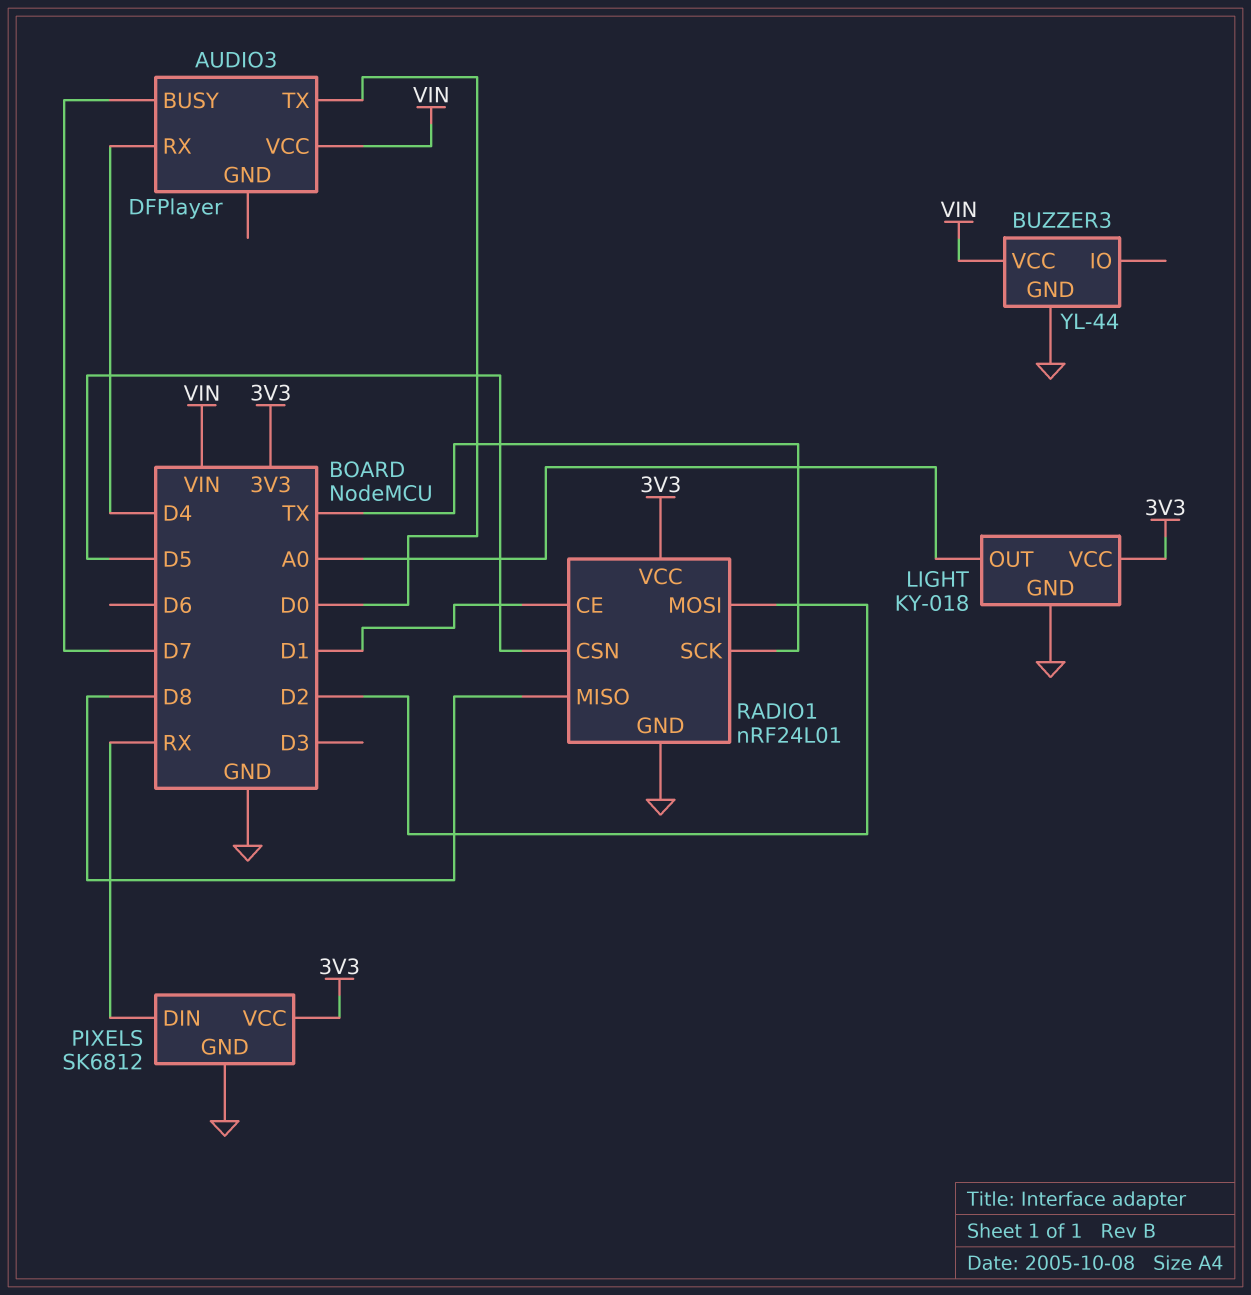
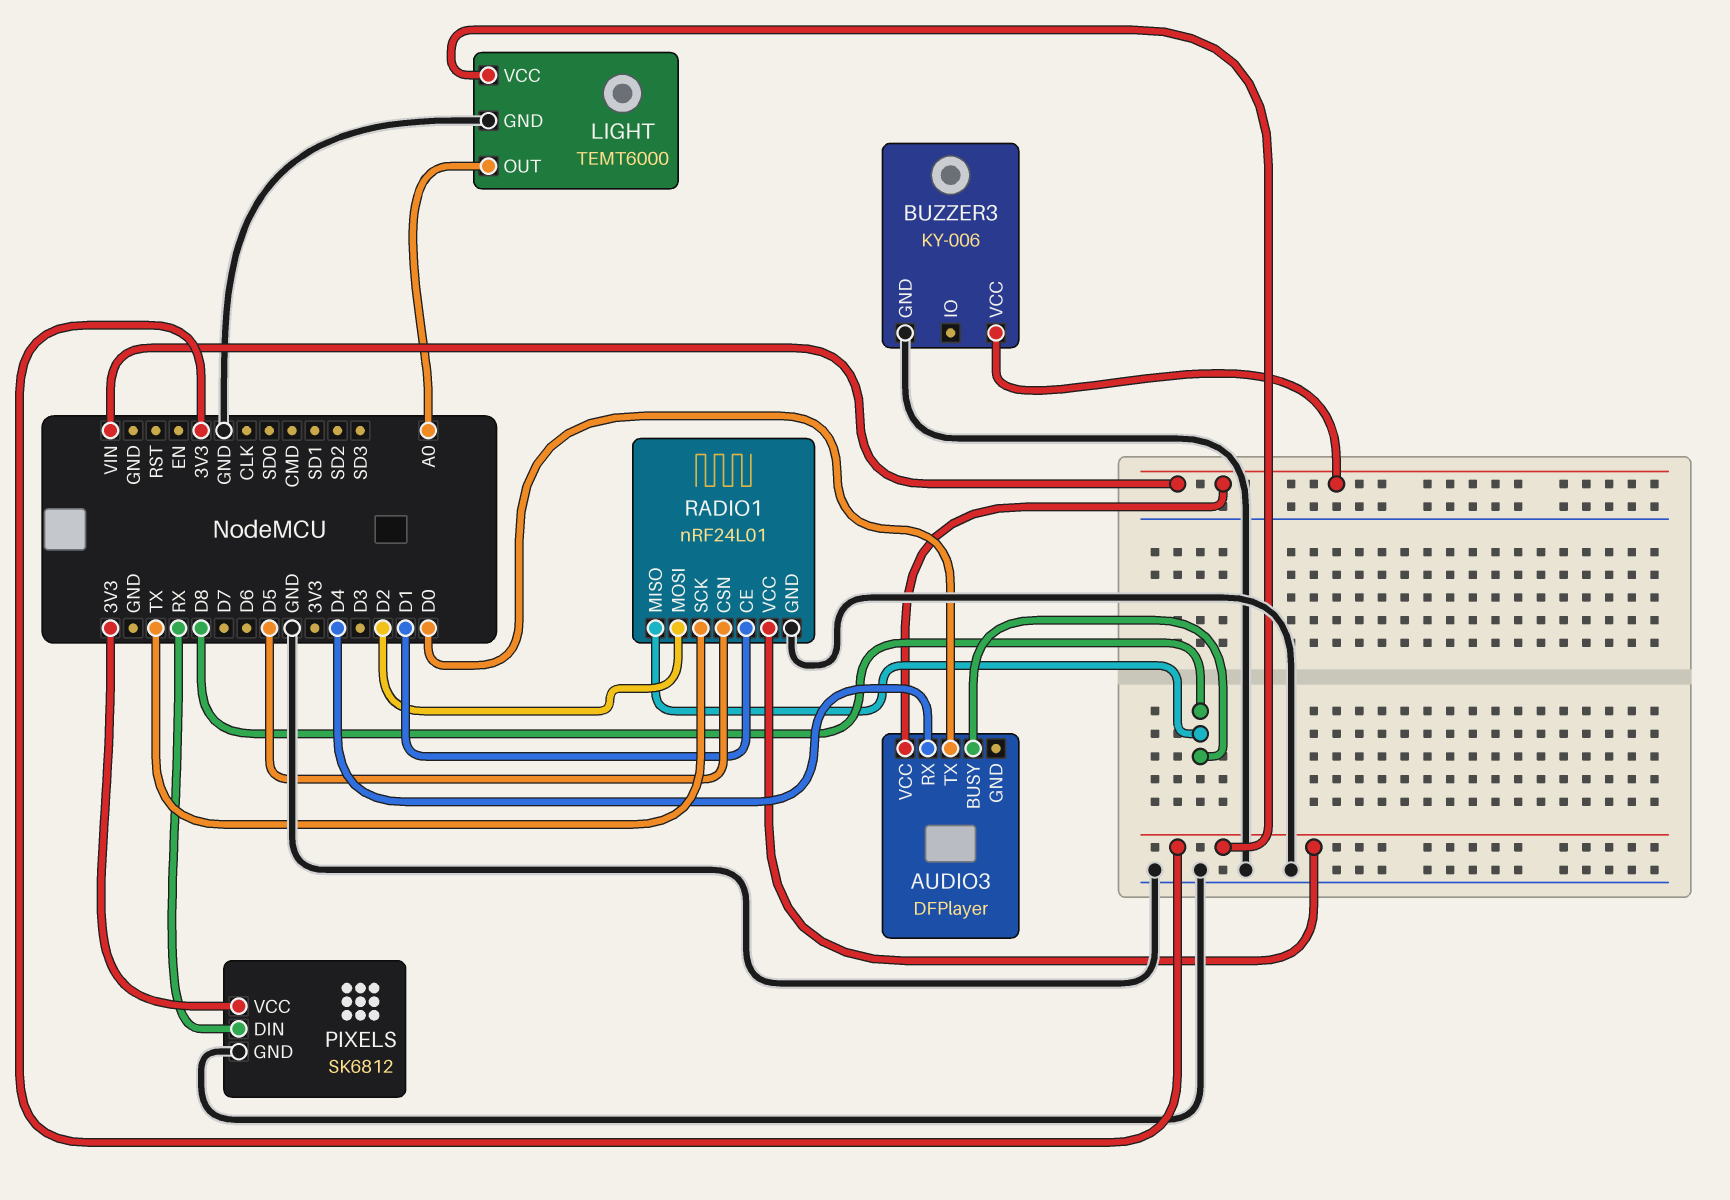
AUDIO3 pin BUSY: D7 -> D8
BUZZER3: YL-44 -> KY-006
LIGHT: KY-018 -> TEMT6000

